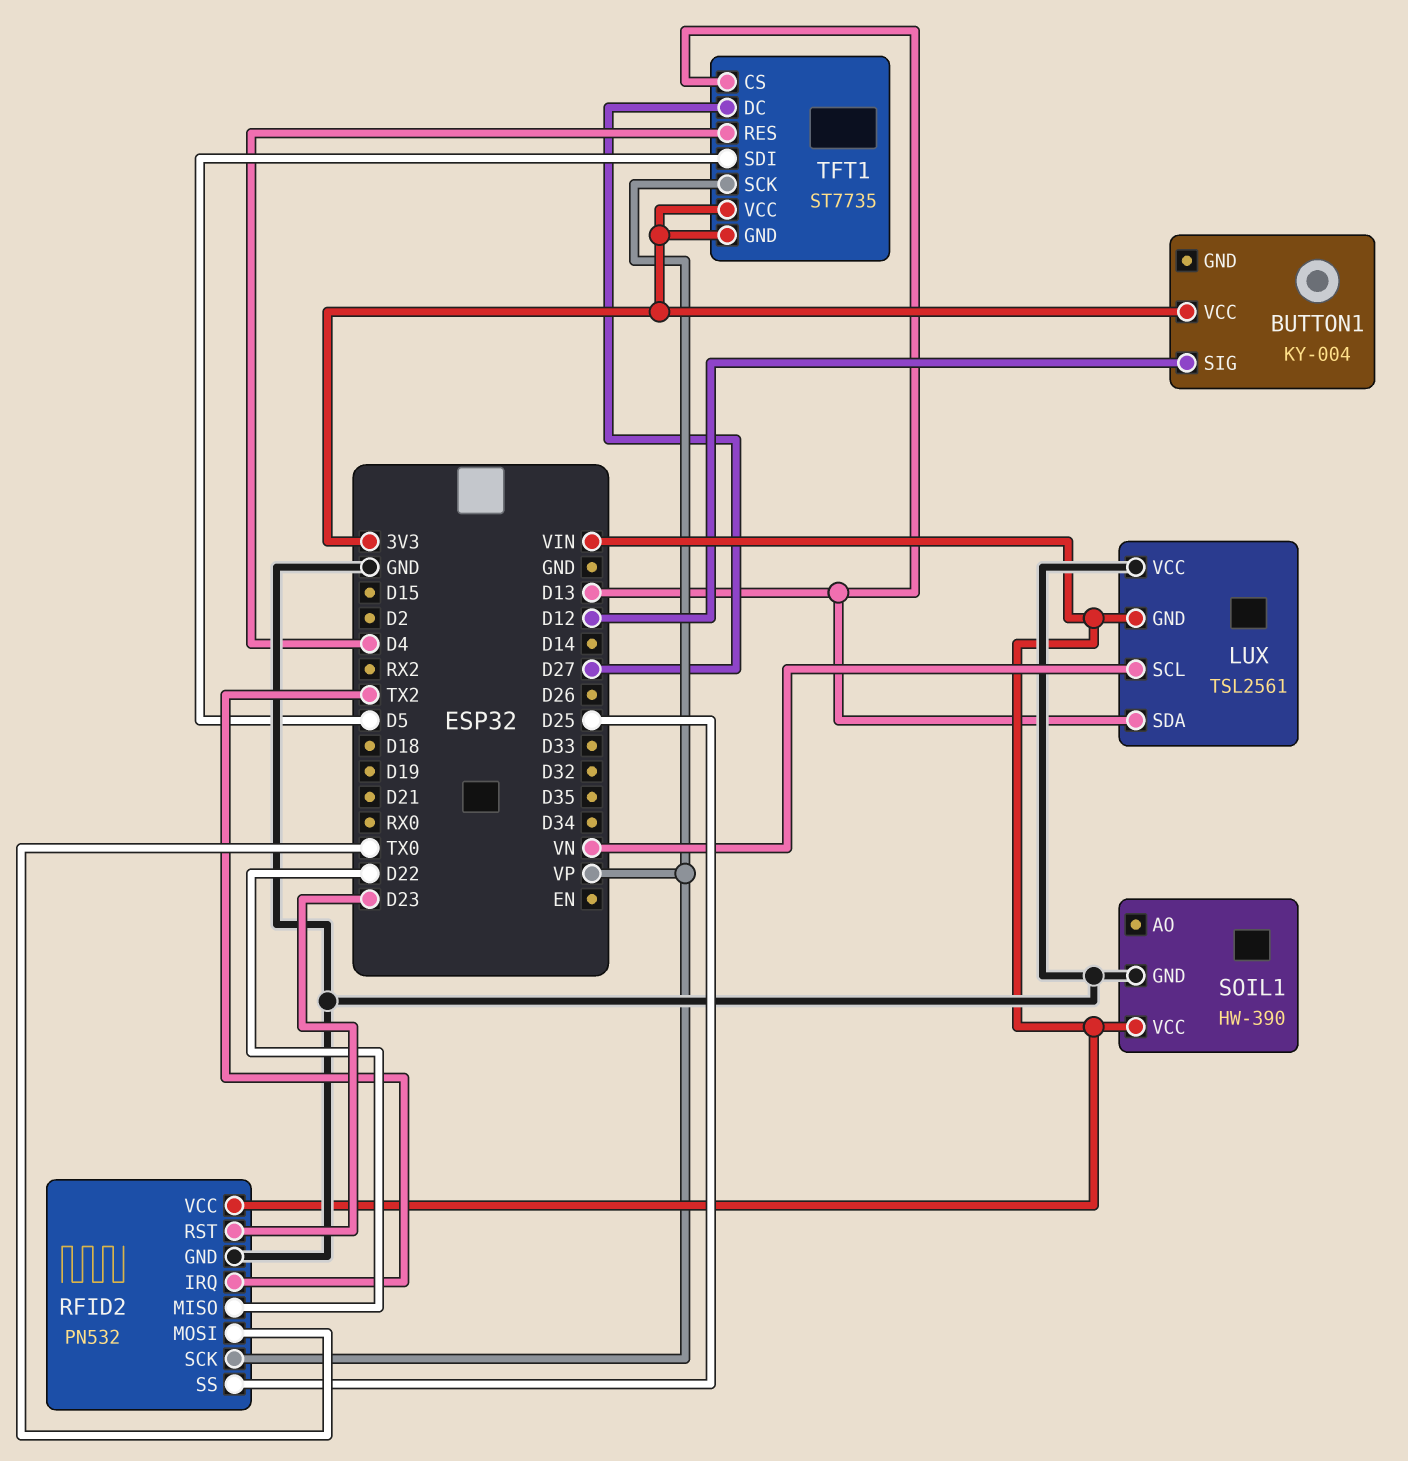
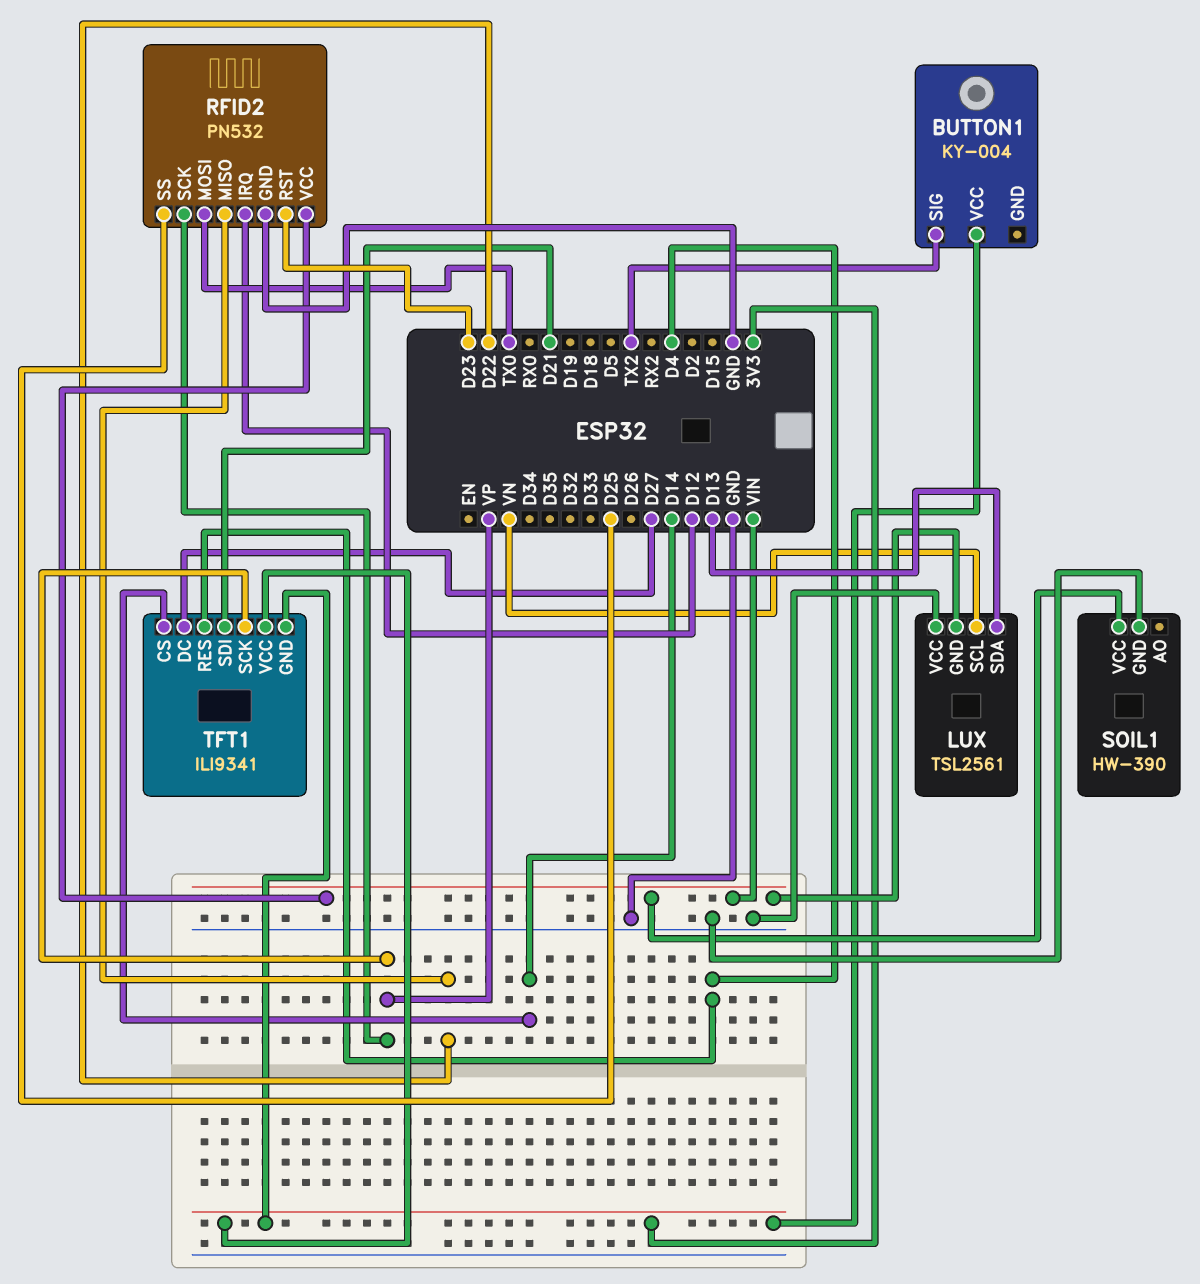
BUTTON1 pin SIG: D12 -> TX2
RFID2 pin IRQ: TX2 -> D12
TFT1: ST7735 -> ILI9341
TFT1 pin CS: D13 -> D14
TFT1 pin SDI: D5 -> D21

